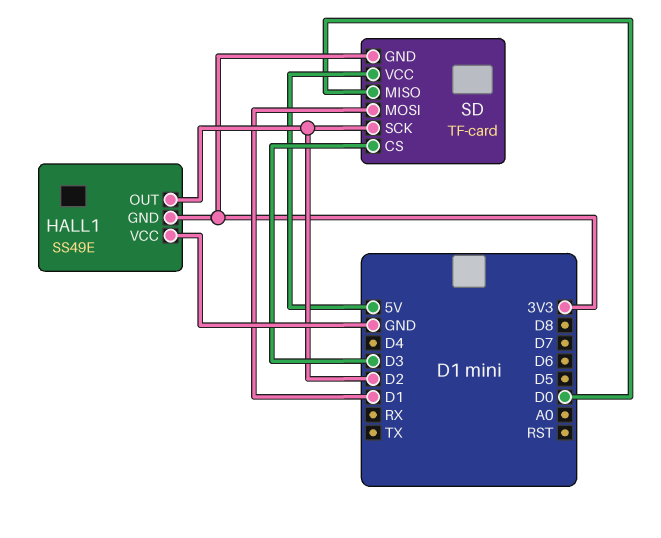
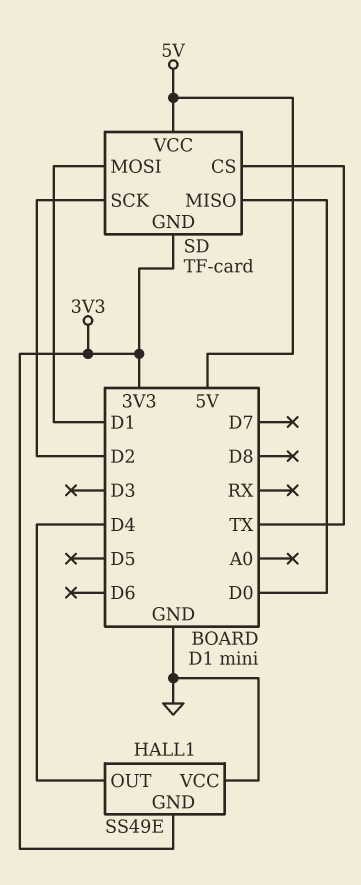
HALL1 pin OUT: D2 -> D4
SD pin CS: D3 -> TX

